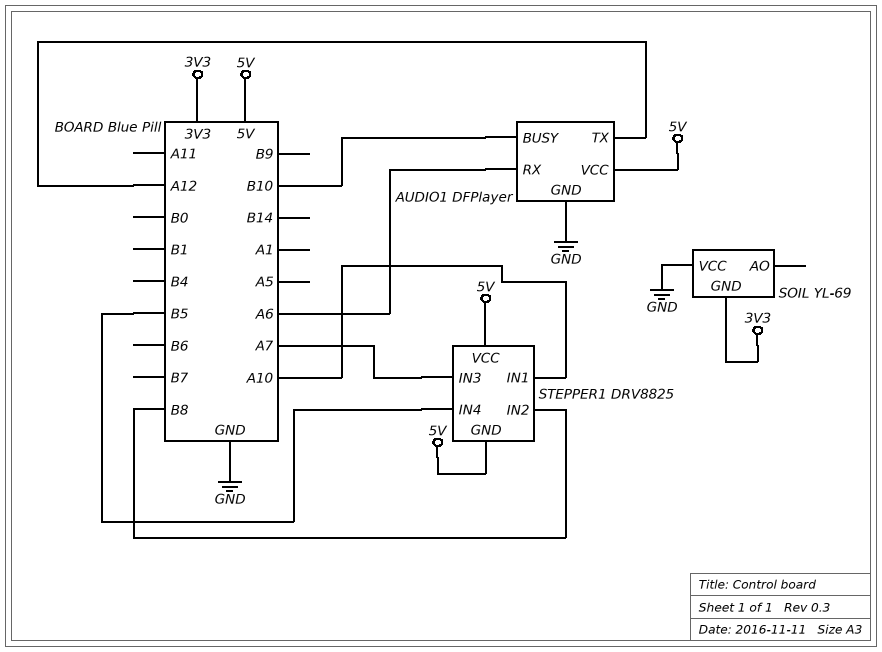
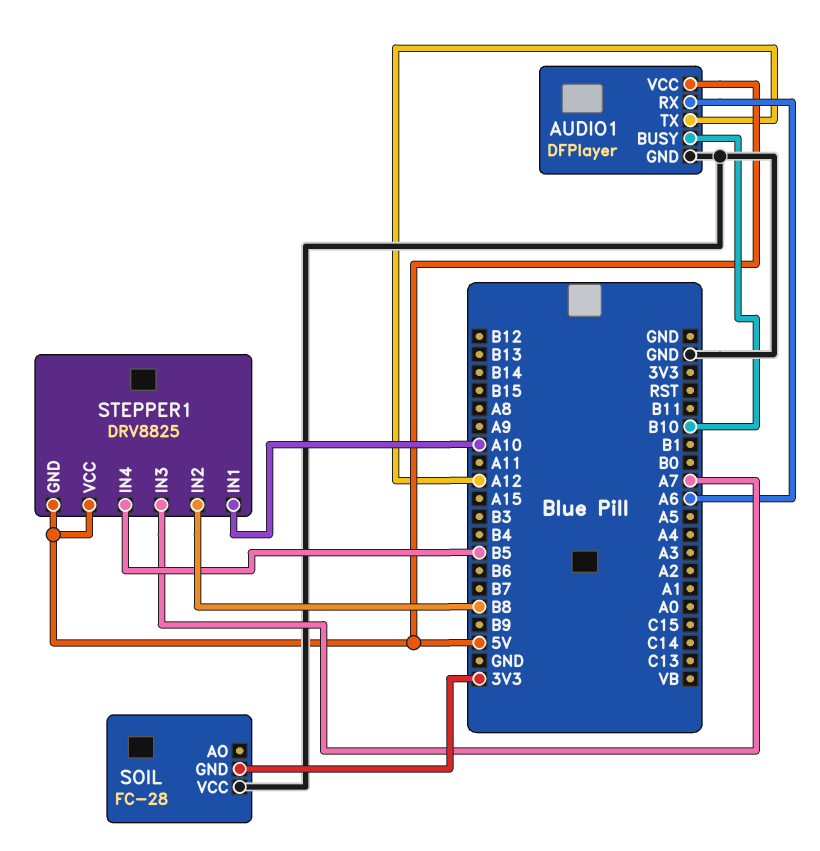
SOIL: YL-69 -> FC-28

